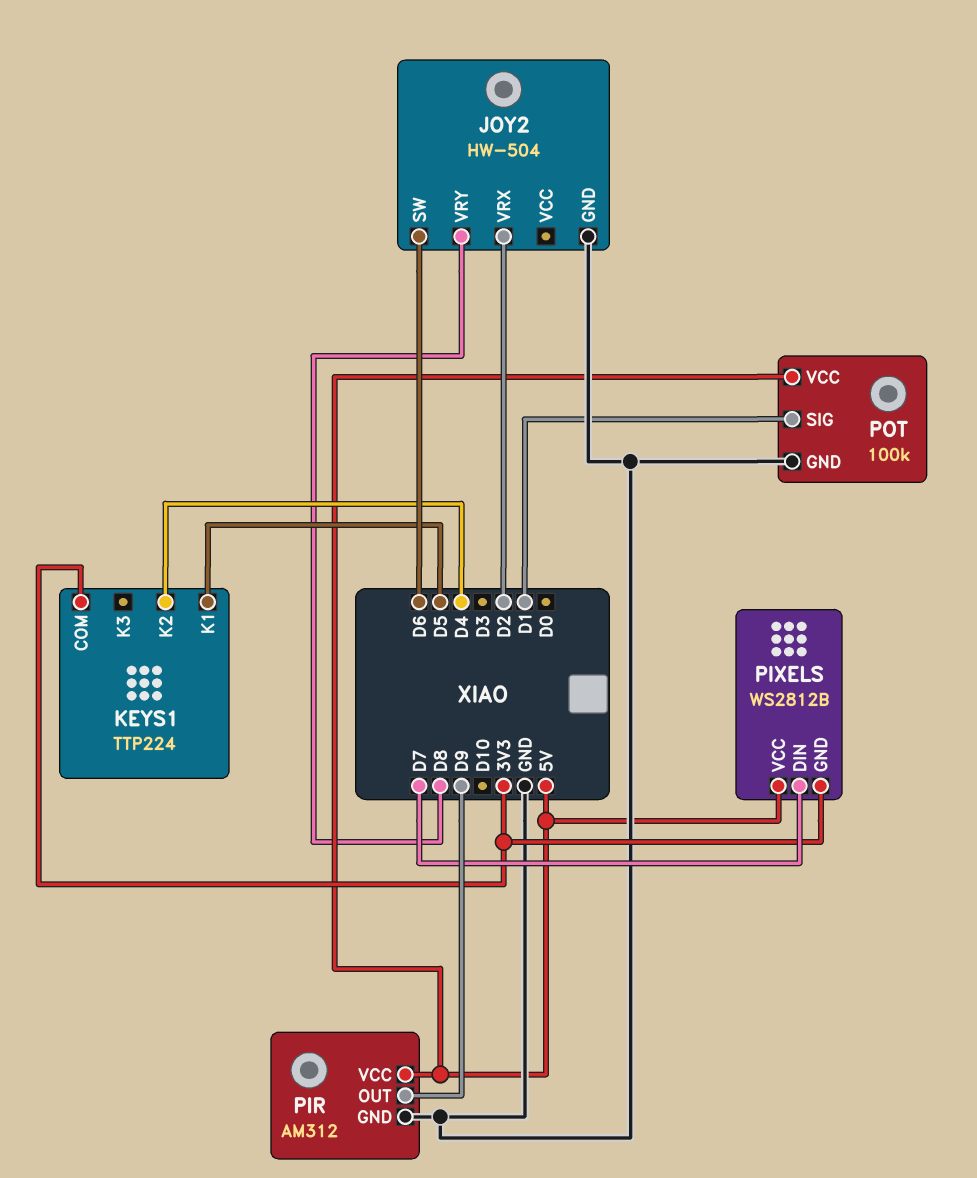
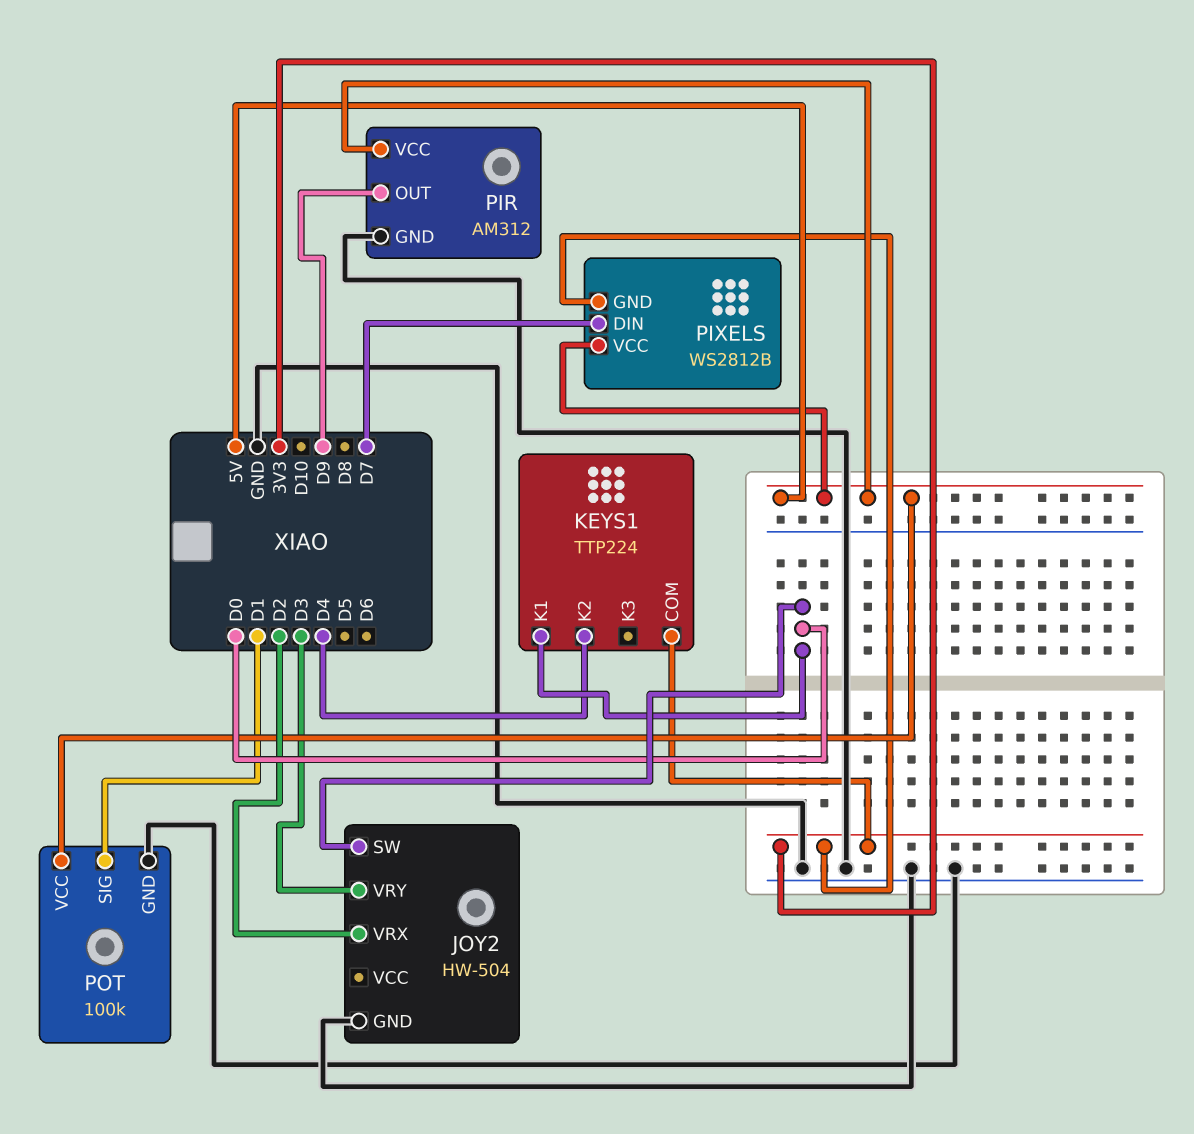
JOY2 pin SW: D6 -> D0
JOY2 pin VRY: D8 -> D3
KEYS1 pin K1: D5 -> D0

